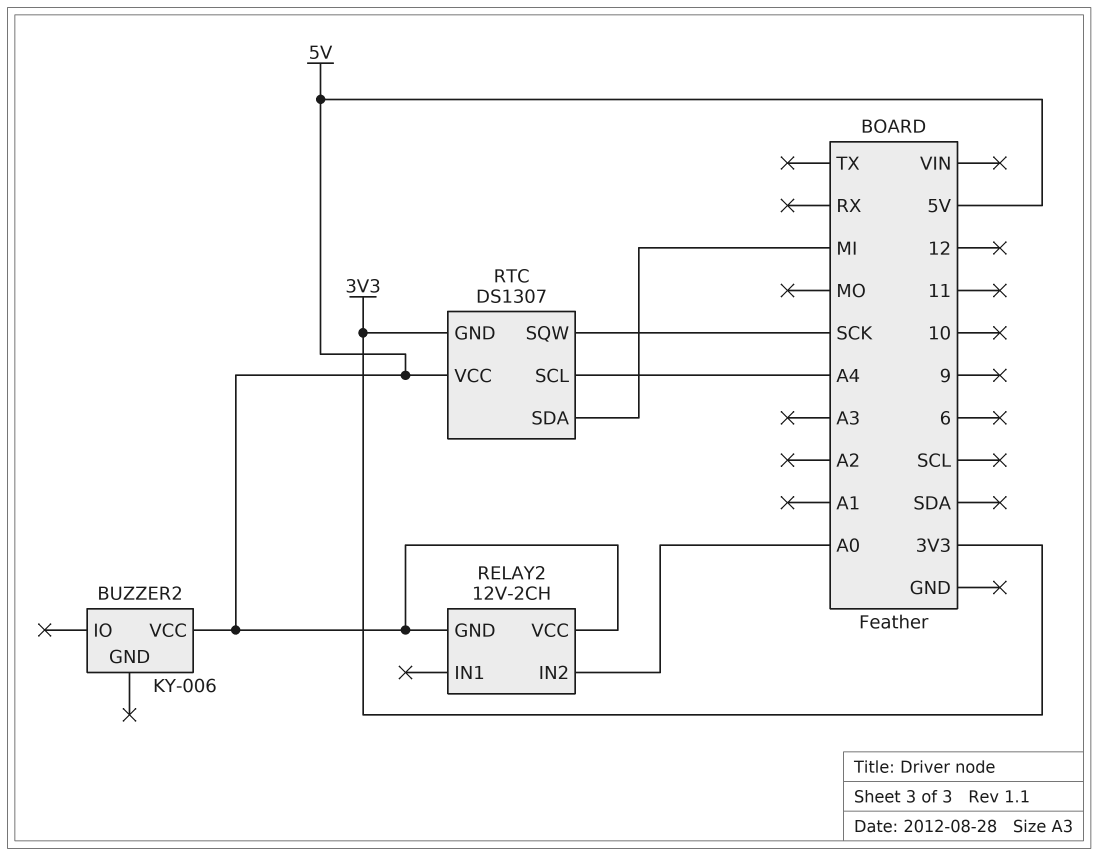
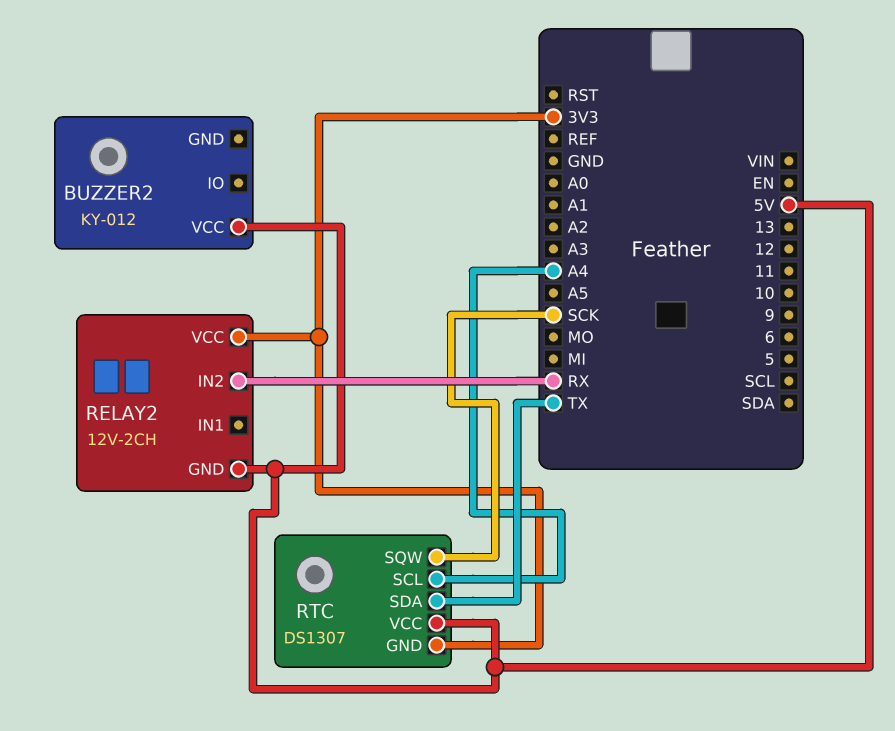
BUZZER2: KY-006 -> KY-012
RELAY2 pin IN2: A0 -> RX
RELAY2 pin VCC: 5V -> 3V3
RTC pin SDA: MI -> TX

